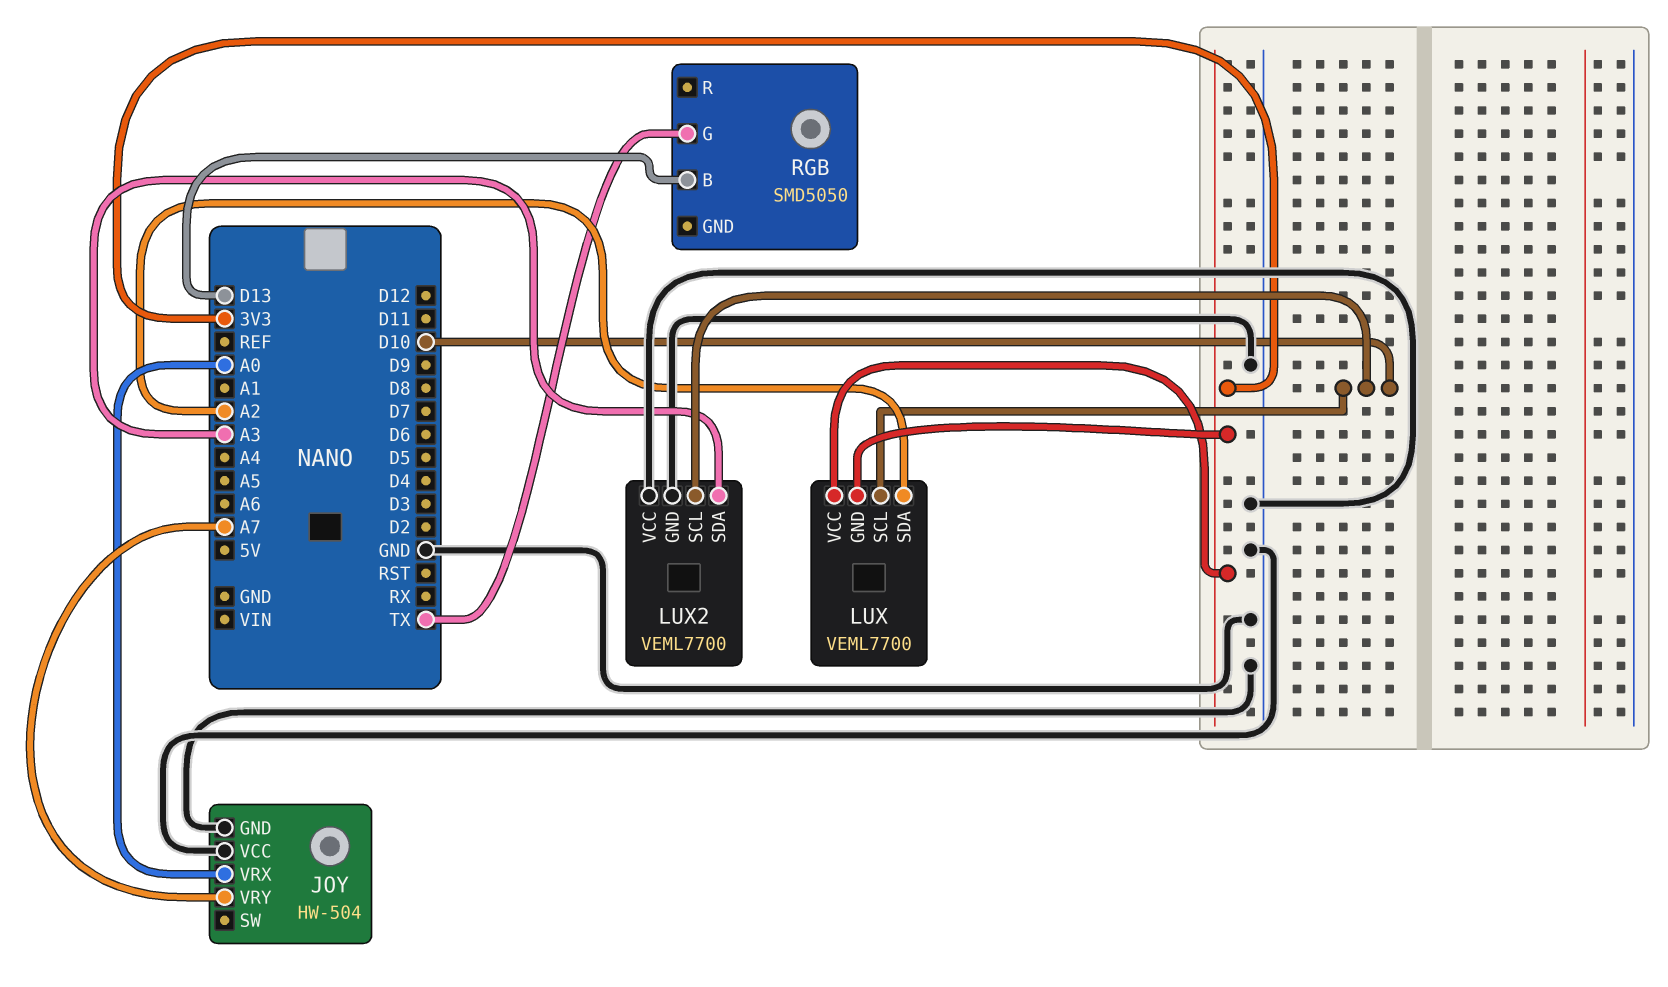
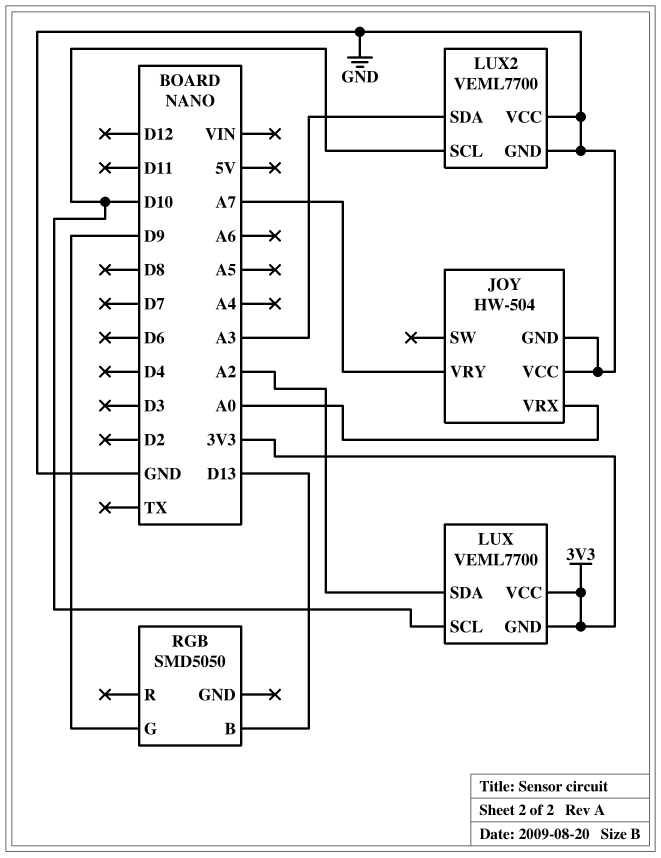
RGB pin G: TX -> D9

